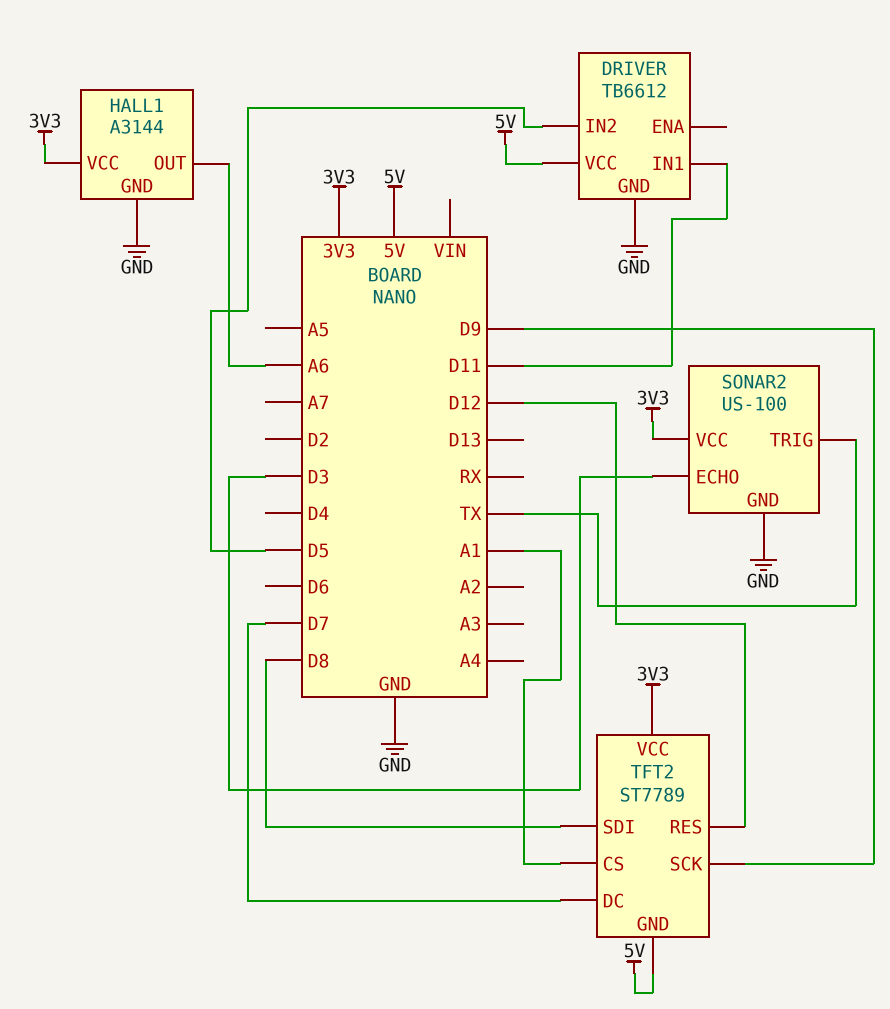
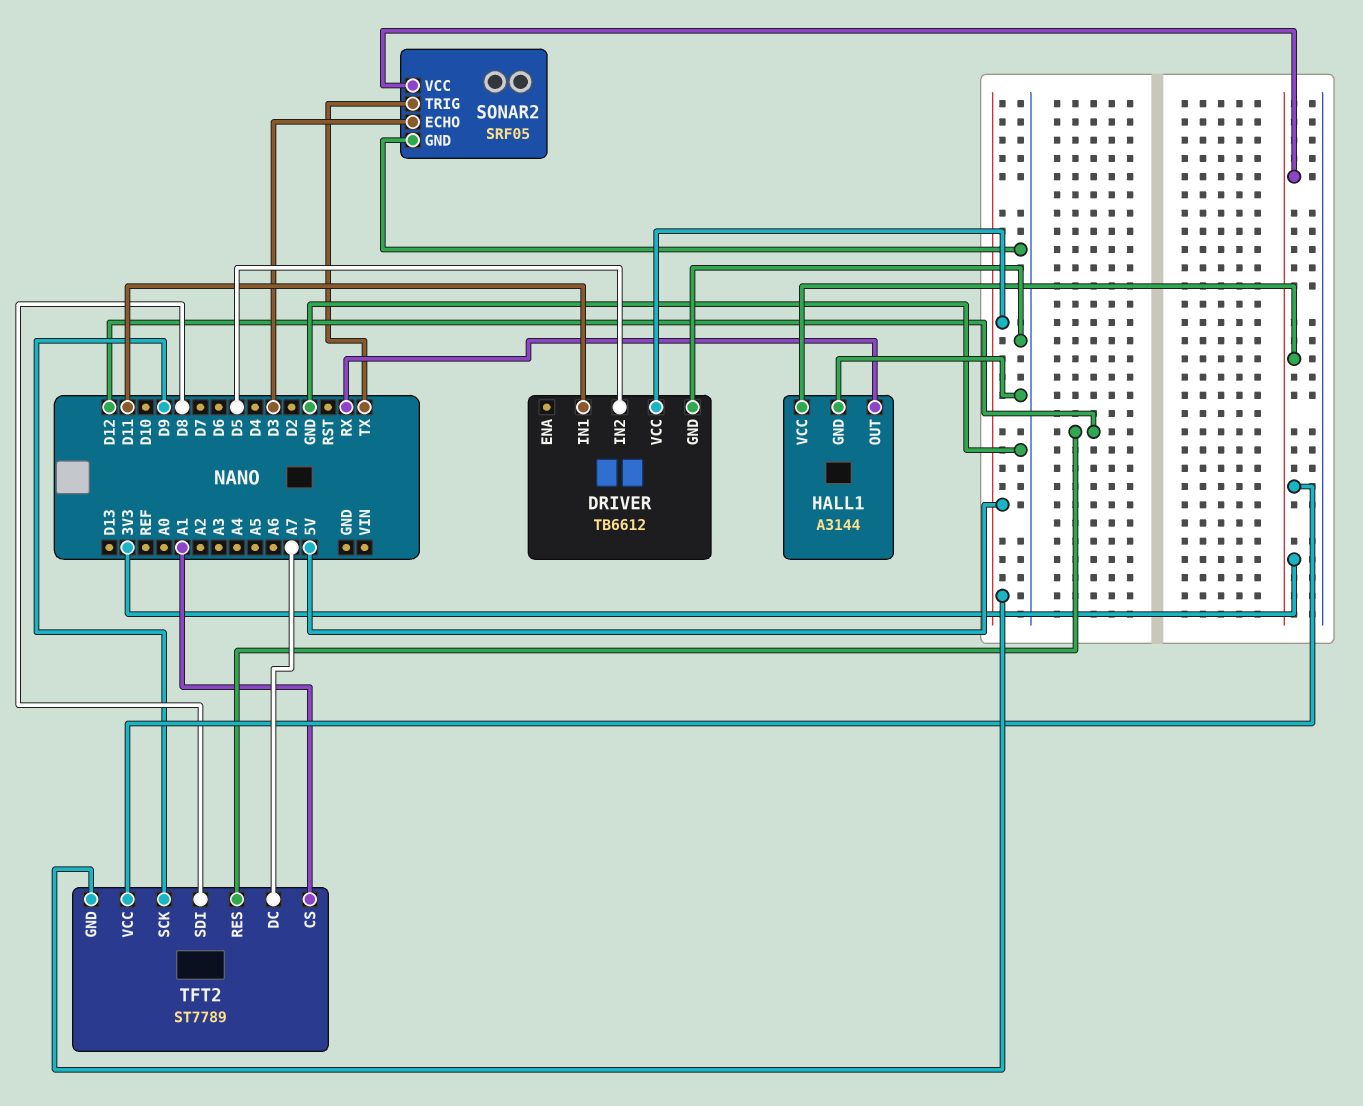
HALL1 pin OUT: A6 -> RX
SONAR2: US-100 -> SRF05
TFT2 pin DC: D7 -> A7

